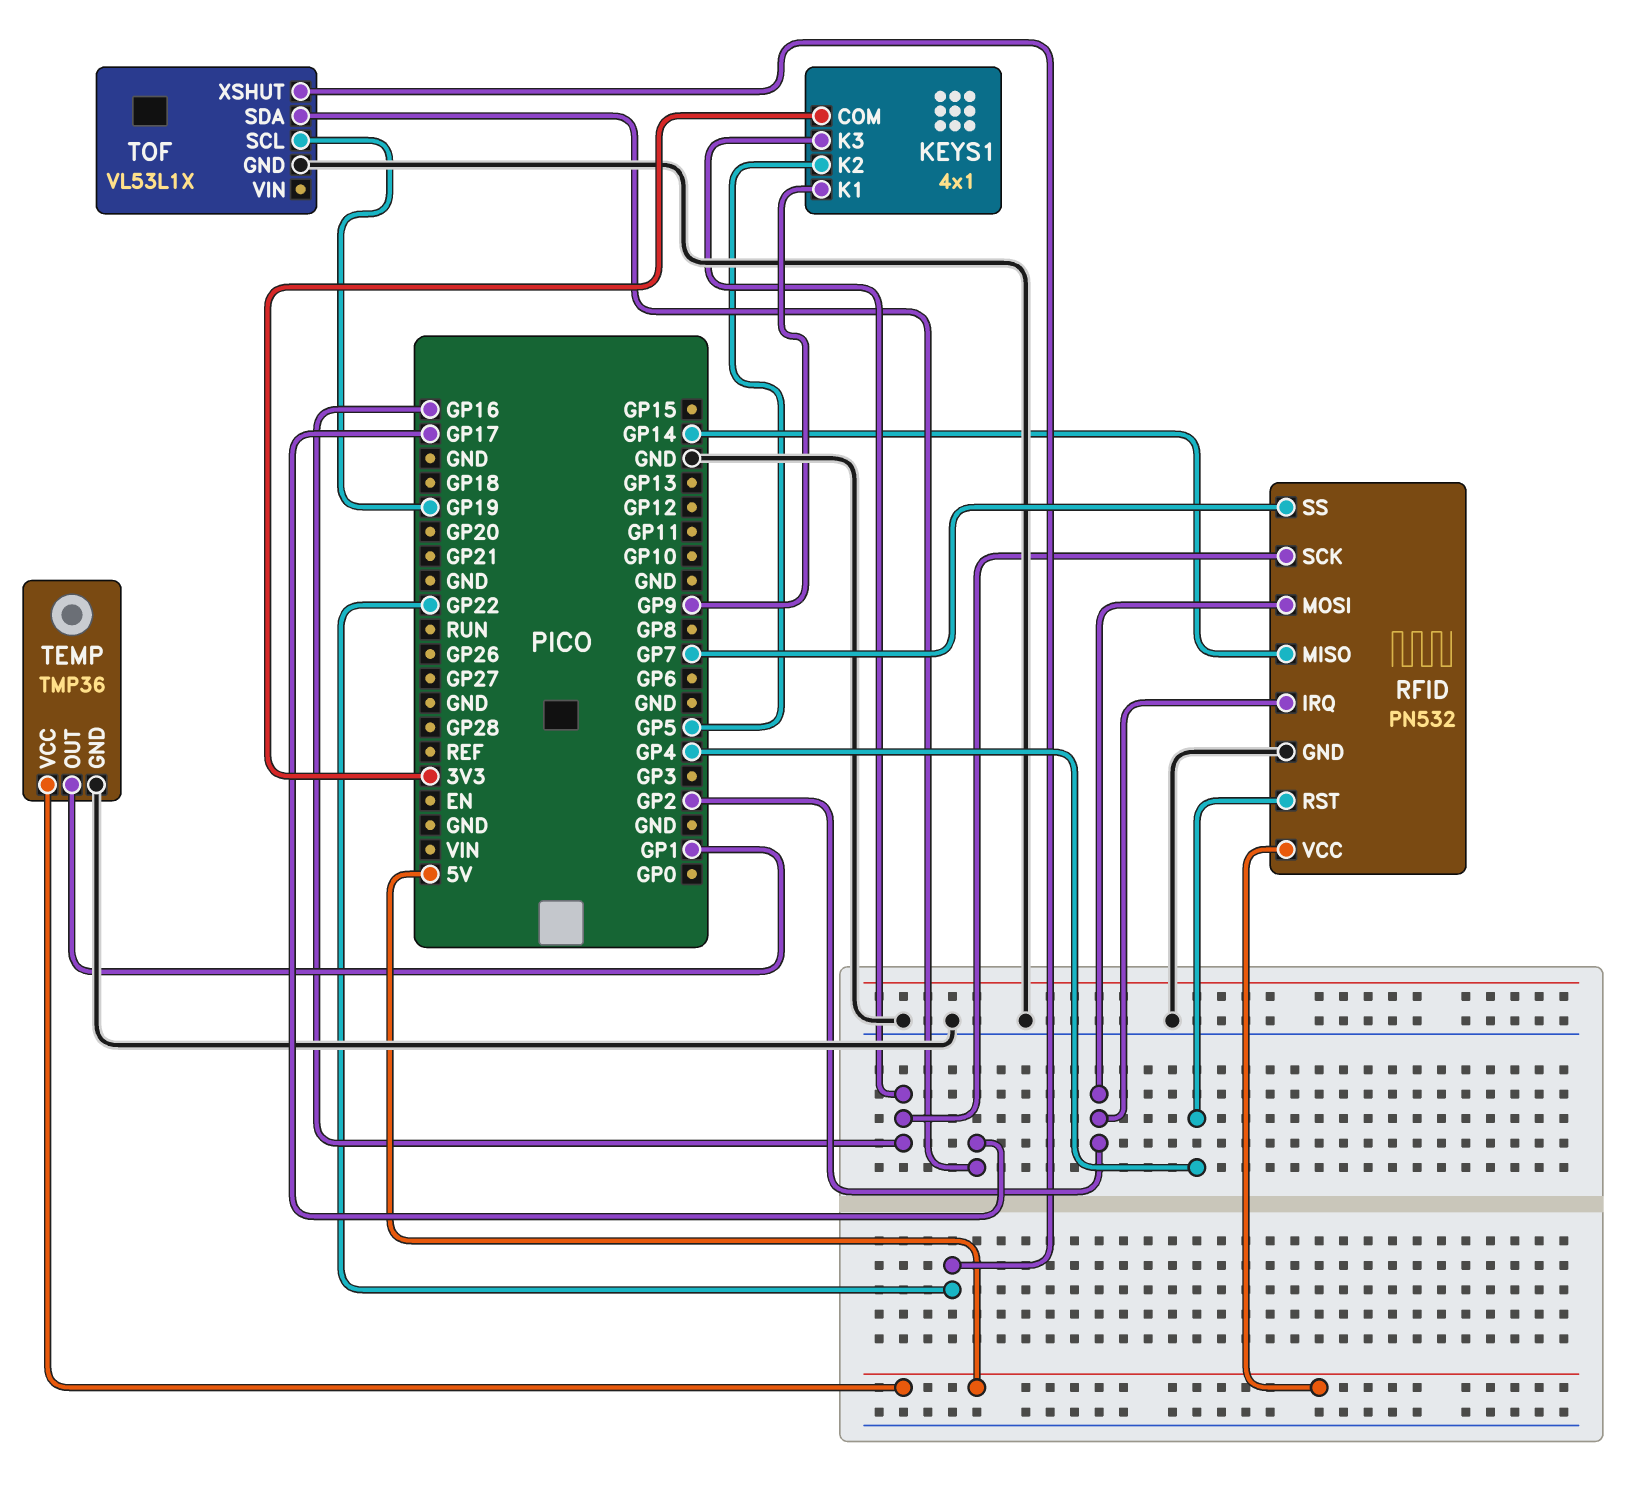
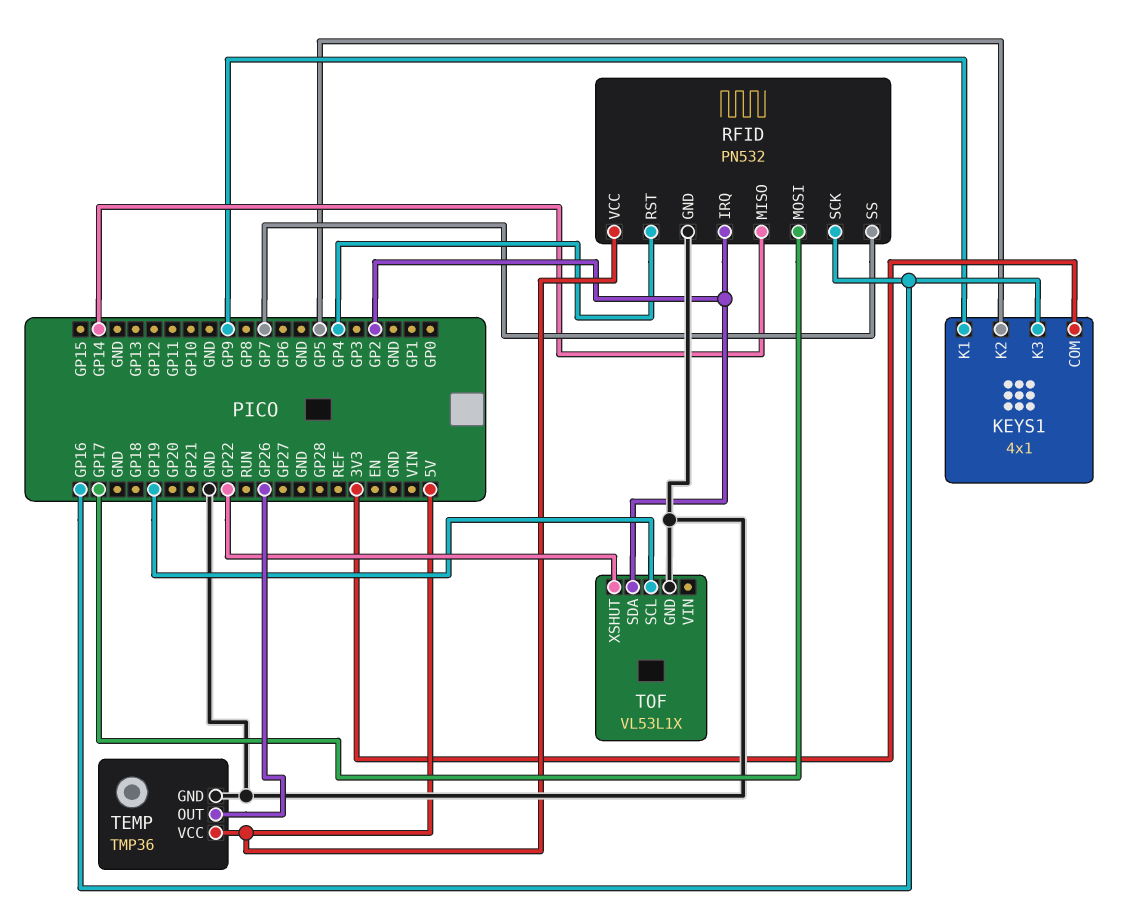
RFID pin MOSI: GP2 -> GP17
TEMP pin OUT: GP1 -> GP26
TOF pin SDA: GP17 -> GP2

